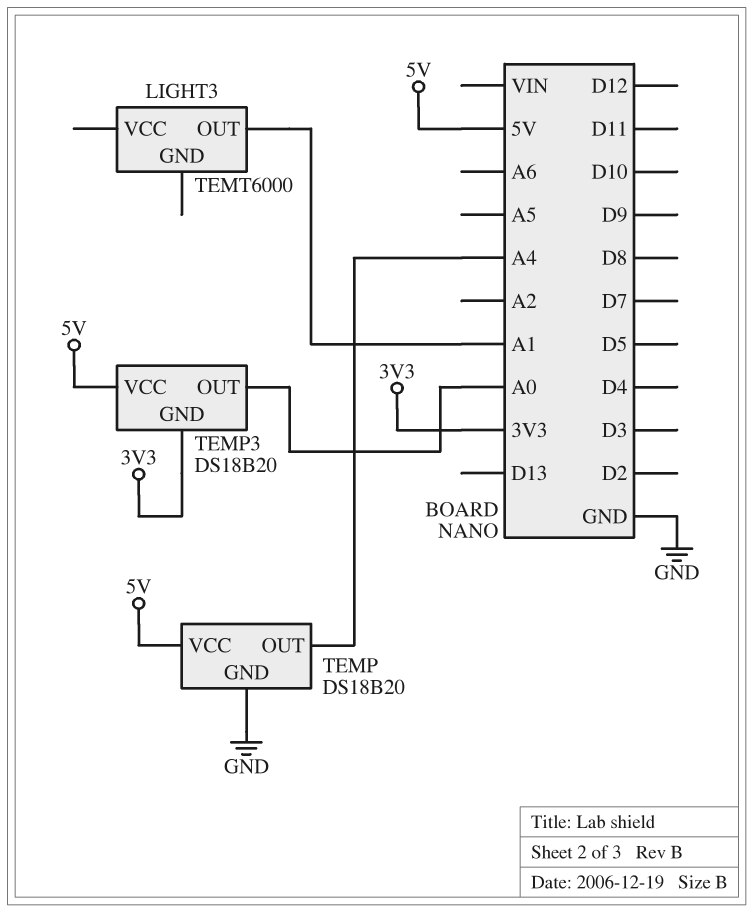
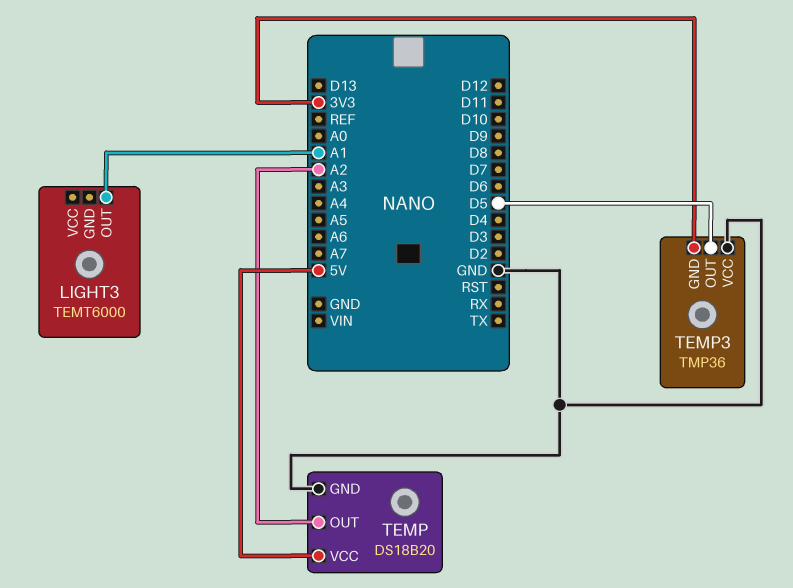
TEMP pin OUT: A4 -> A2
TEMP3: DS18B20 -> TMP36
TEMP3 pin OUT: A0 -> D5
TEMP3 pin VCC: 5V -> GND

